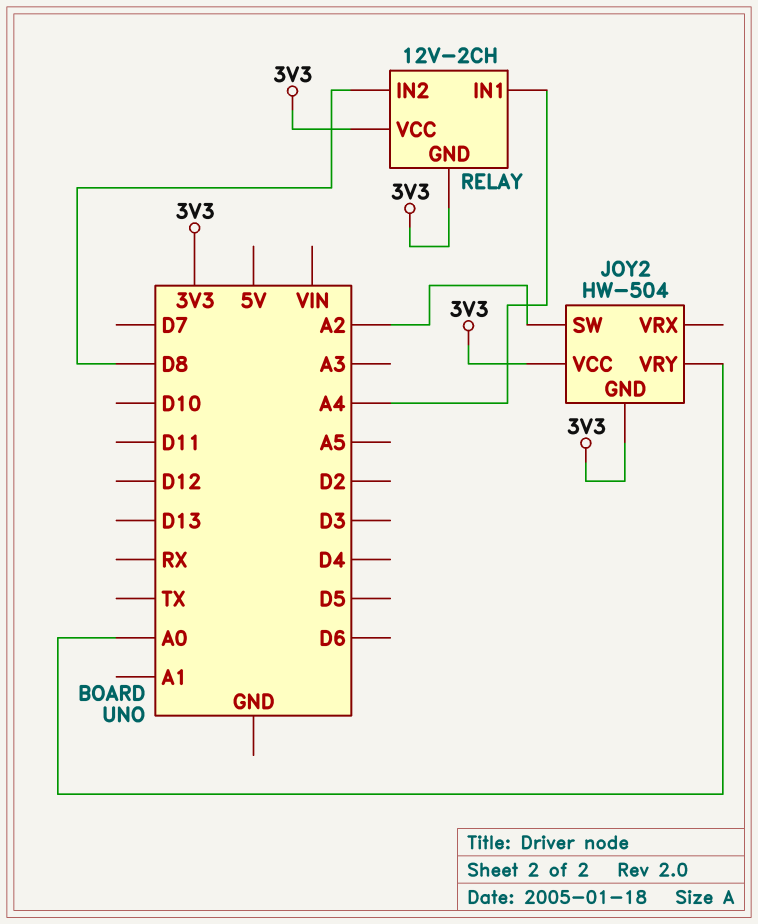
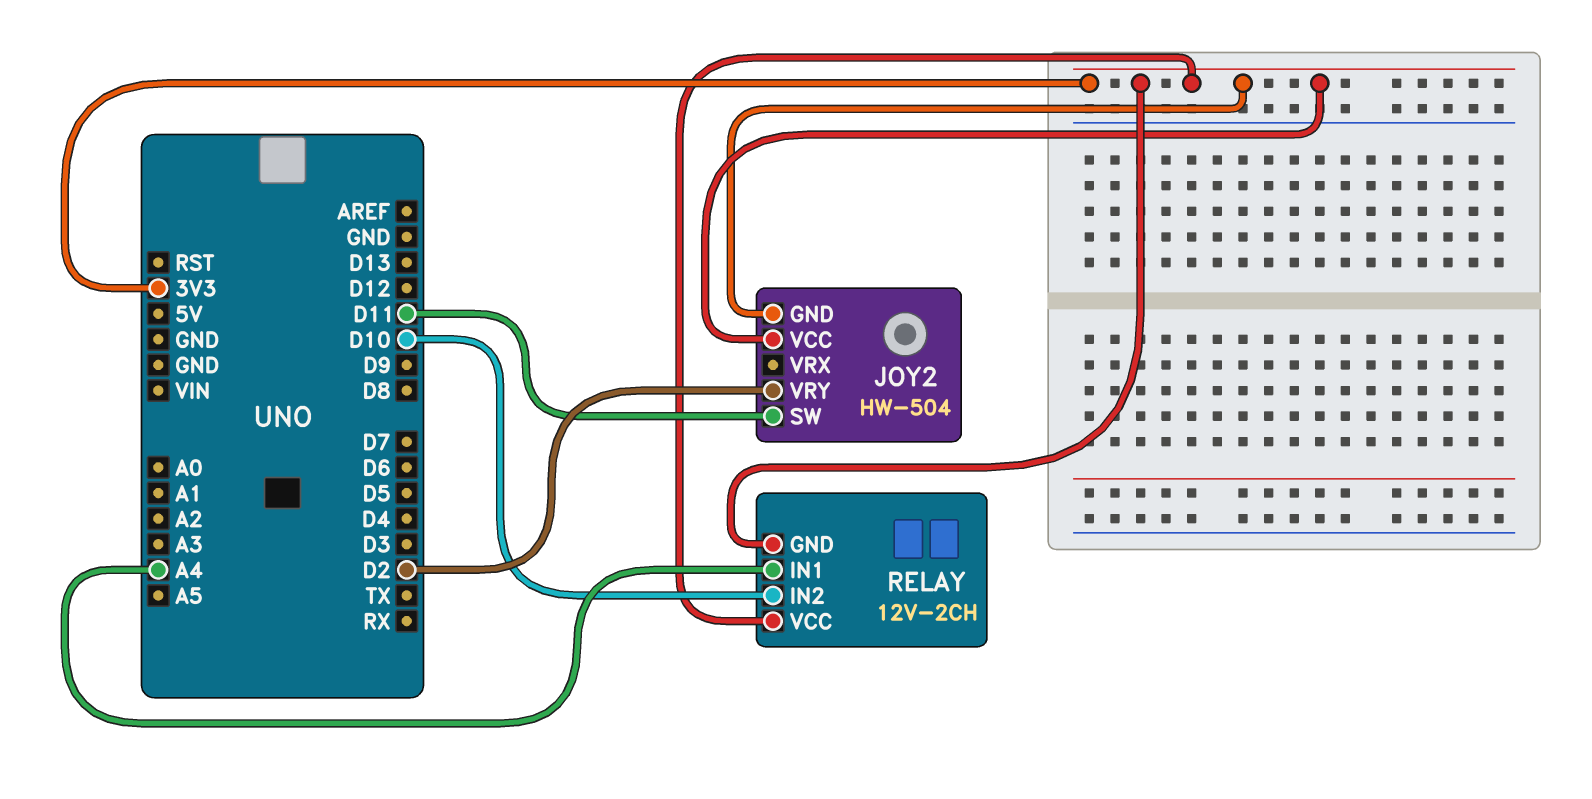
JOY2 pin SW: A2 -> D11
JOY2 pin VRY: A0 -> D2
RELAY pin IN2: D8 -> D10

